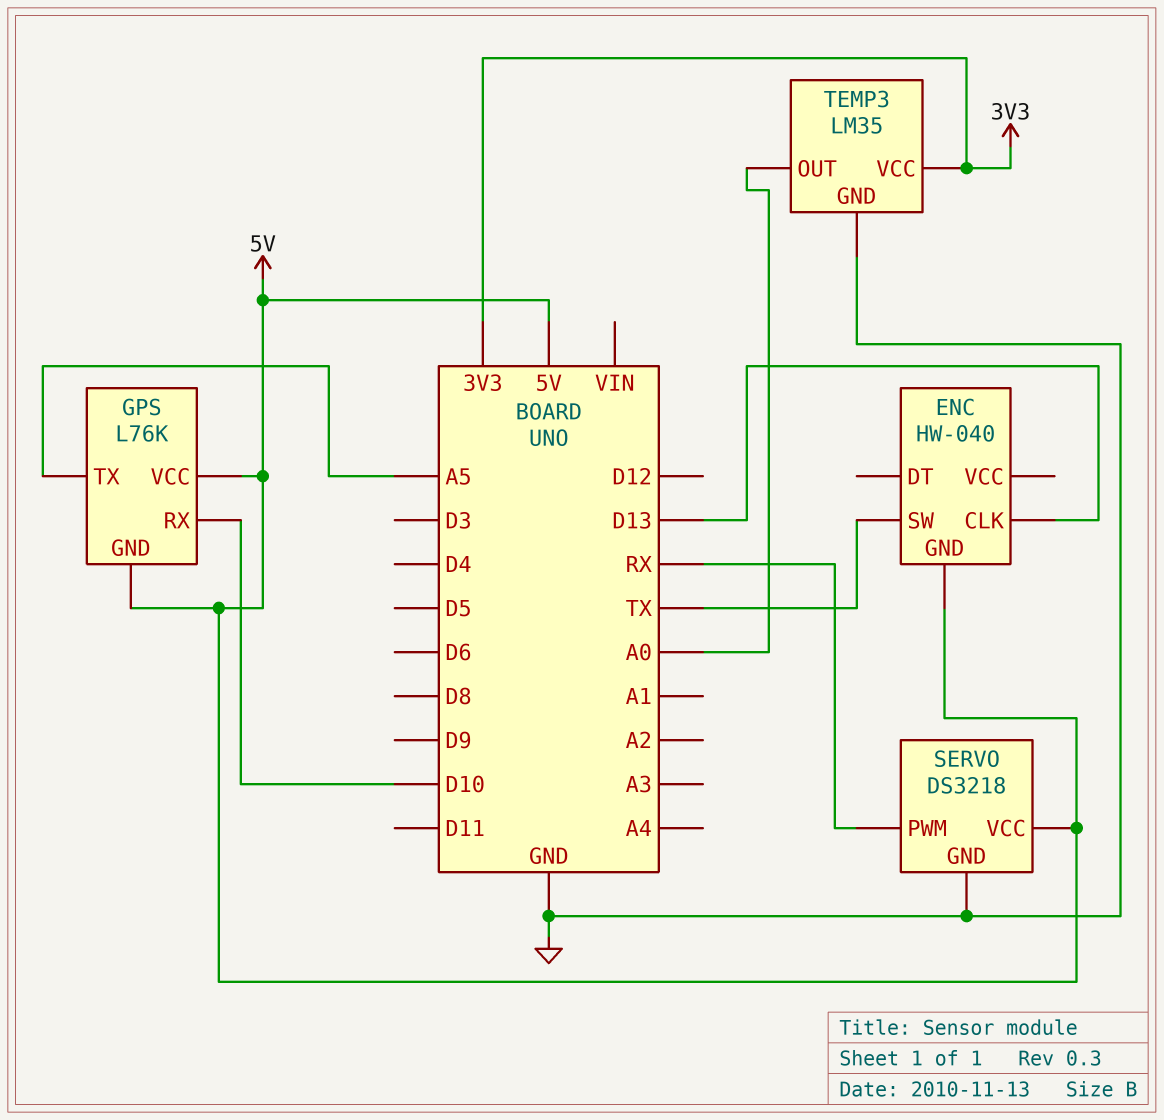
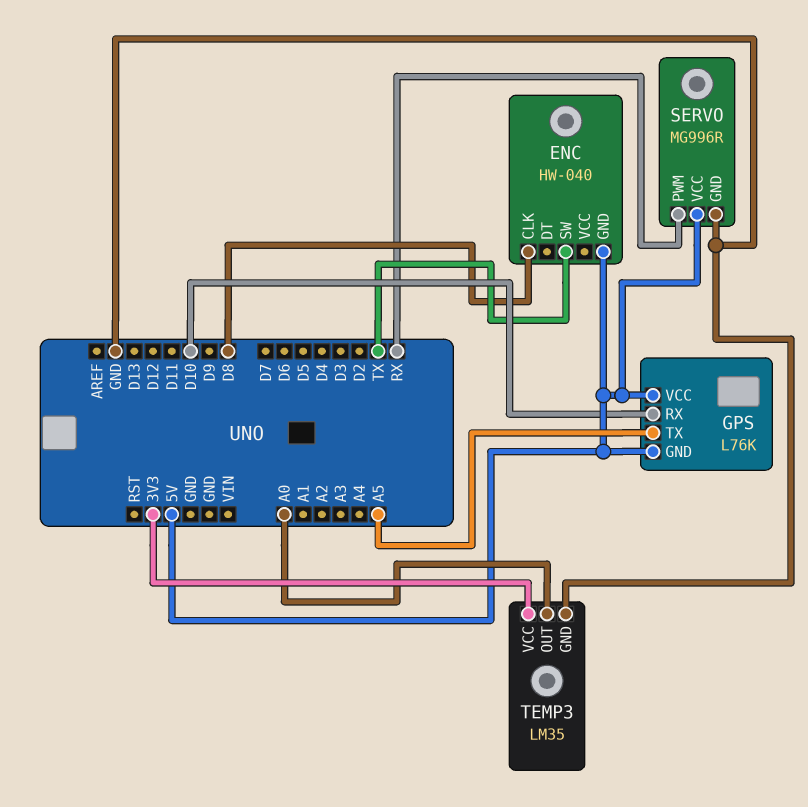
ENC pin CLK: D13 -> D8
SERVO: DS3218 -> MG996R

